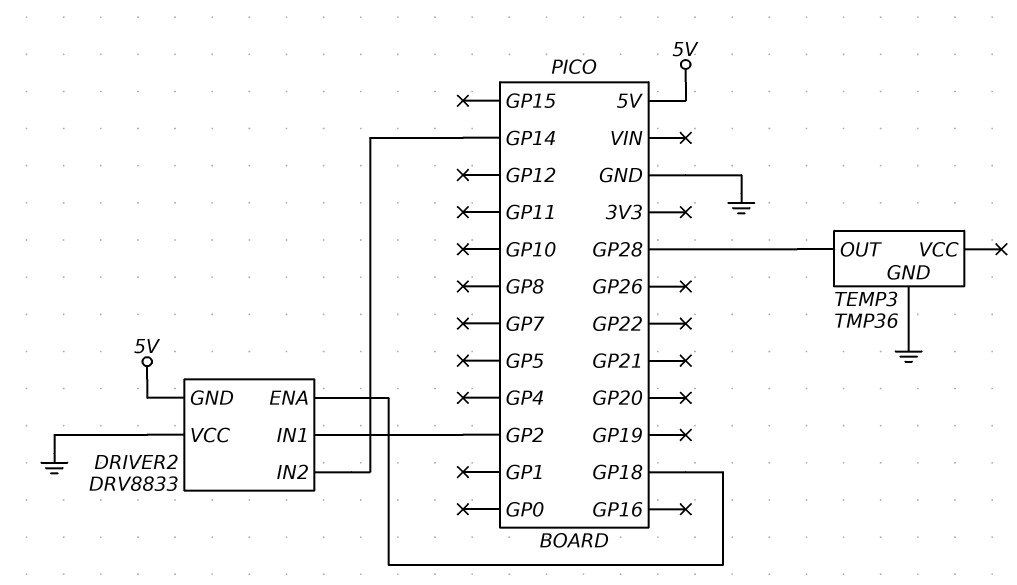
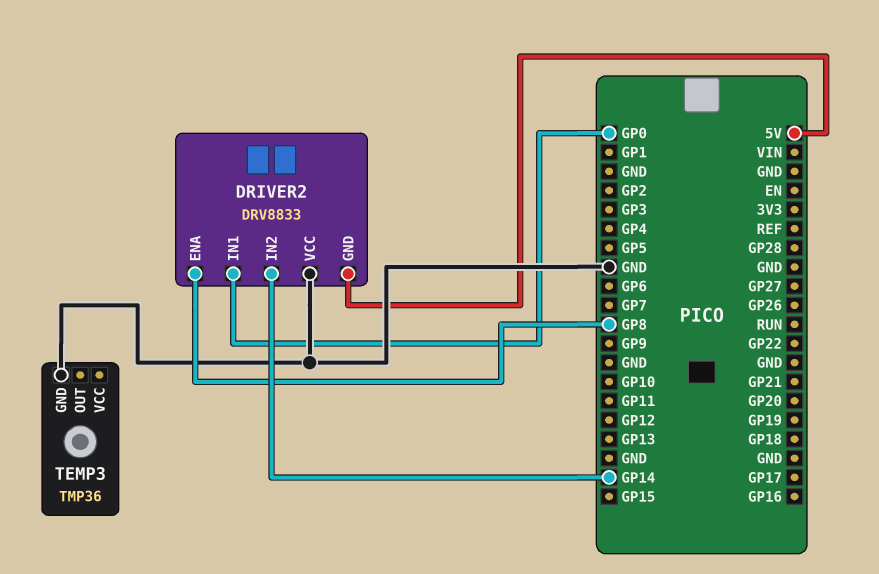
DRIVER2 pin ENA: GP18 -> GP8
DRIVER2 pin IN1: GP2 -> GP0
TEMP3 pin OUT: GP28 -> none

